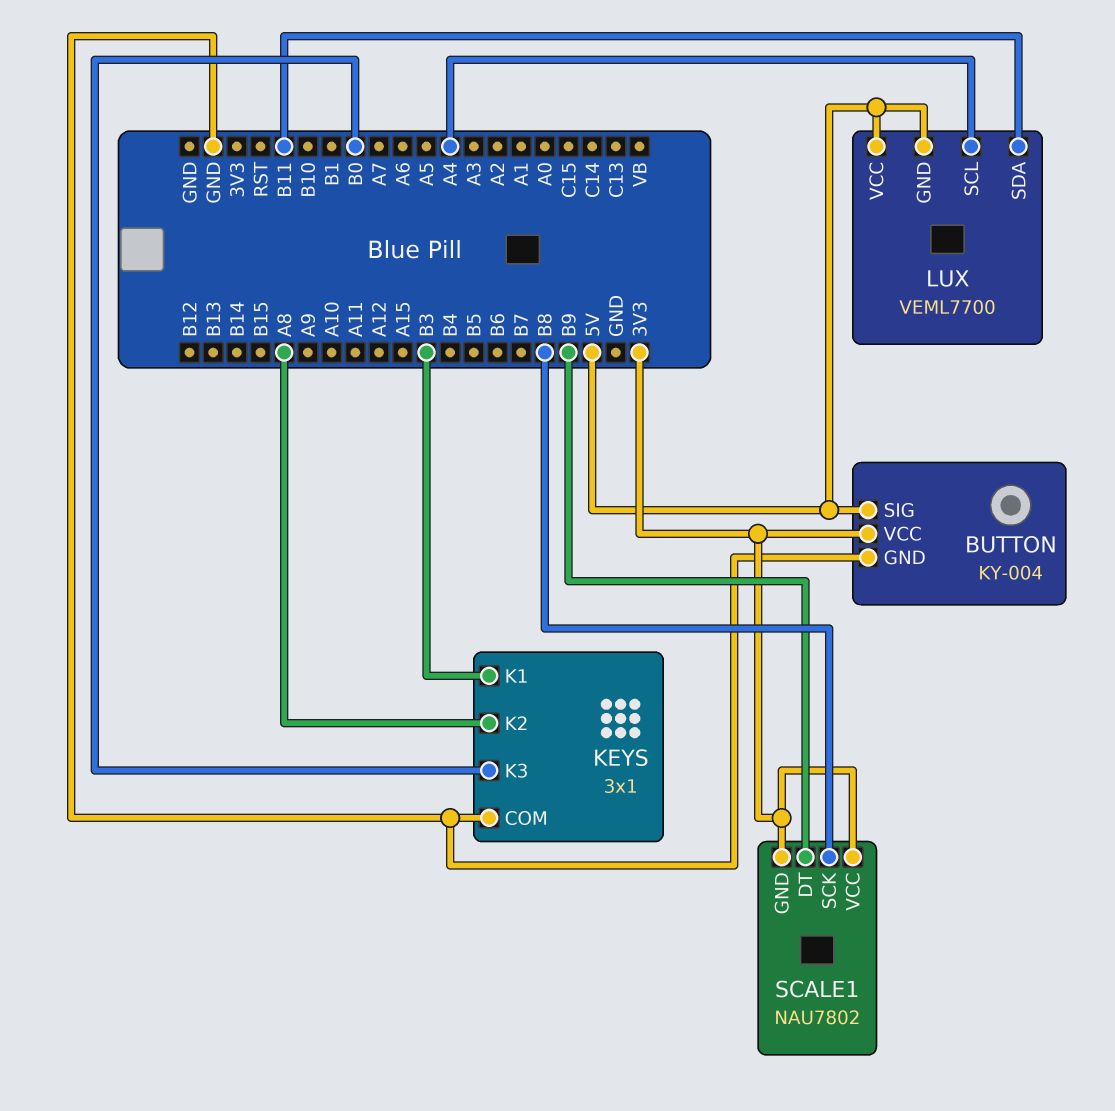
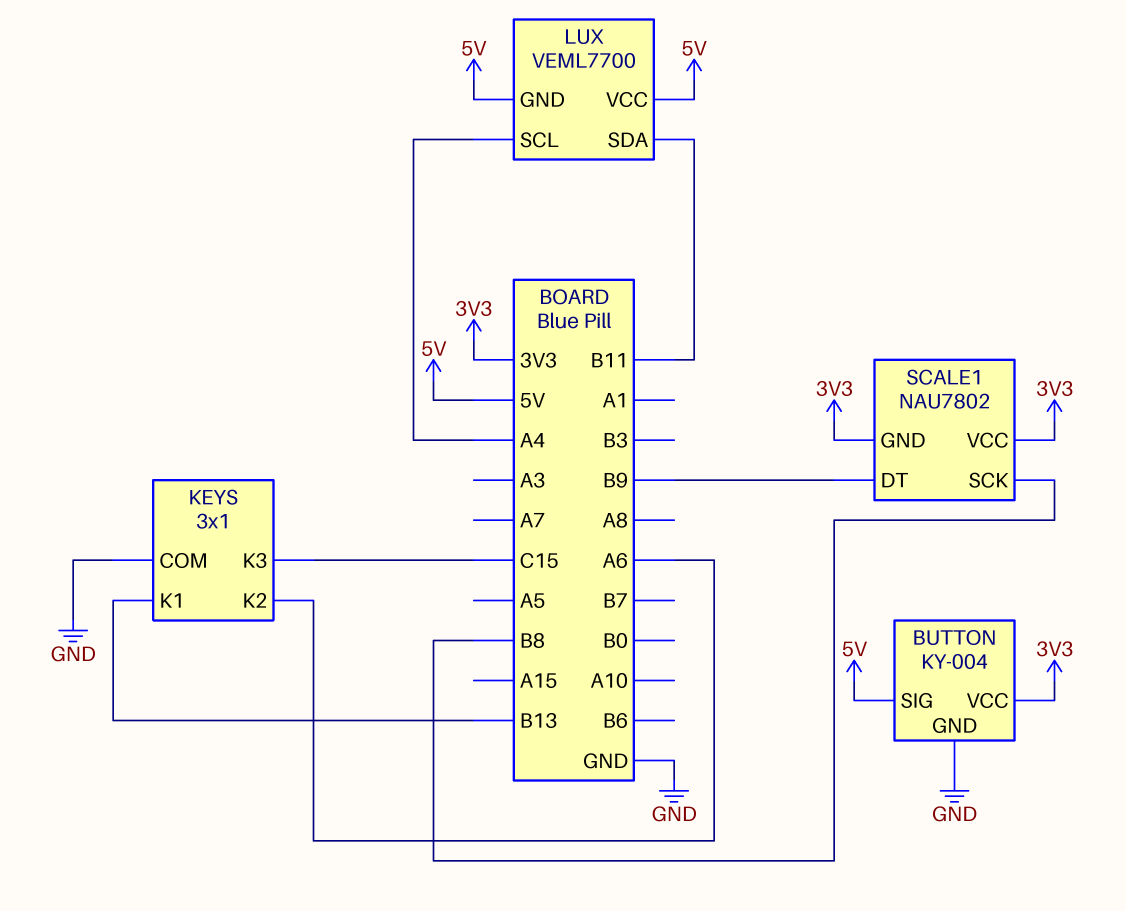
KEYS pin K1: B3 -> B13
KEYS pin K2: A8 -> A6
KEYS pin K3: B0 -> C15

